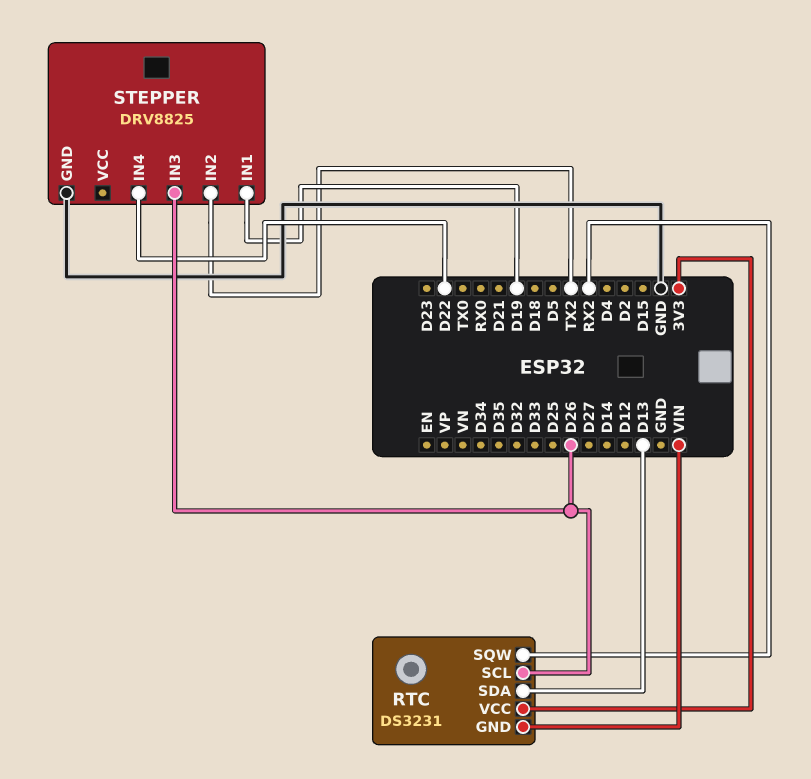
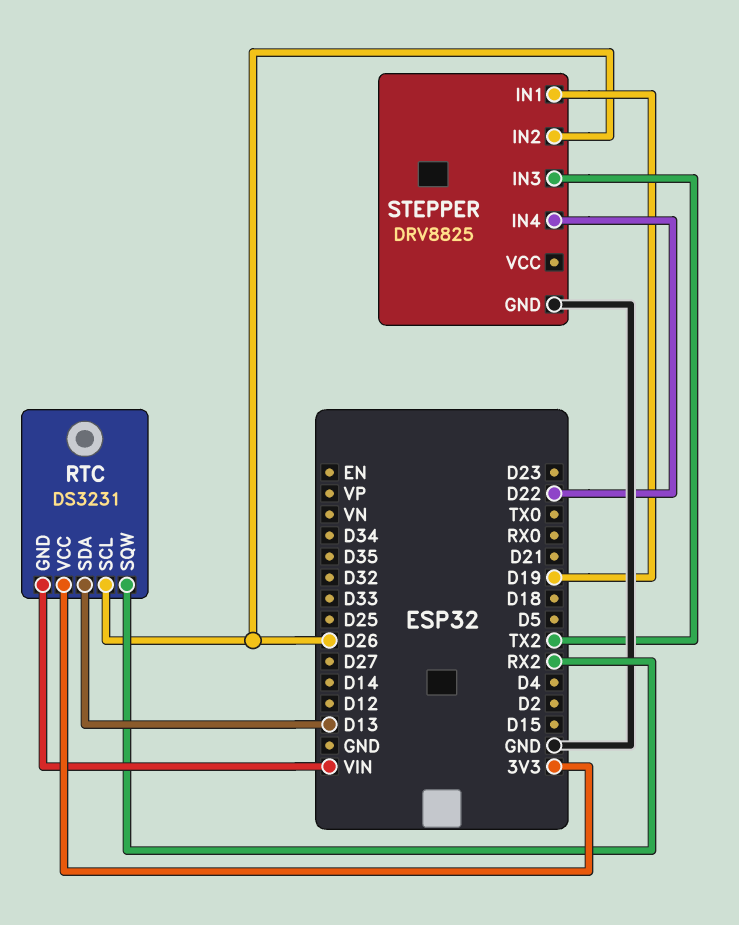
STEPPER pin IN2: TX2 -> D26
STEPPER pin IN3: D26 -> TX2

